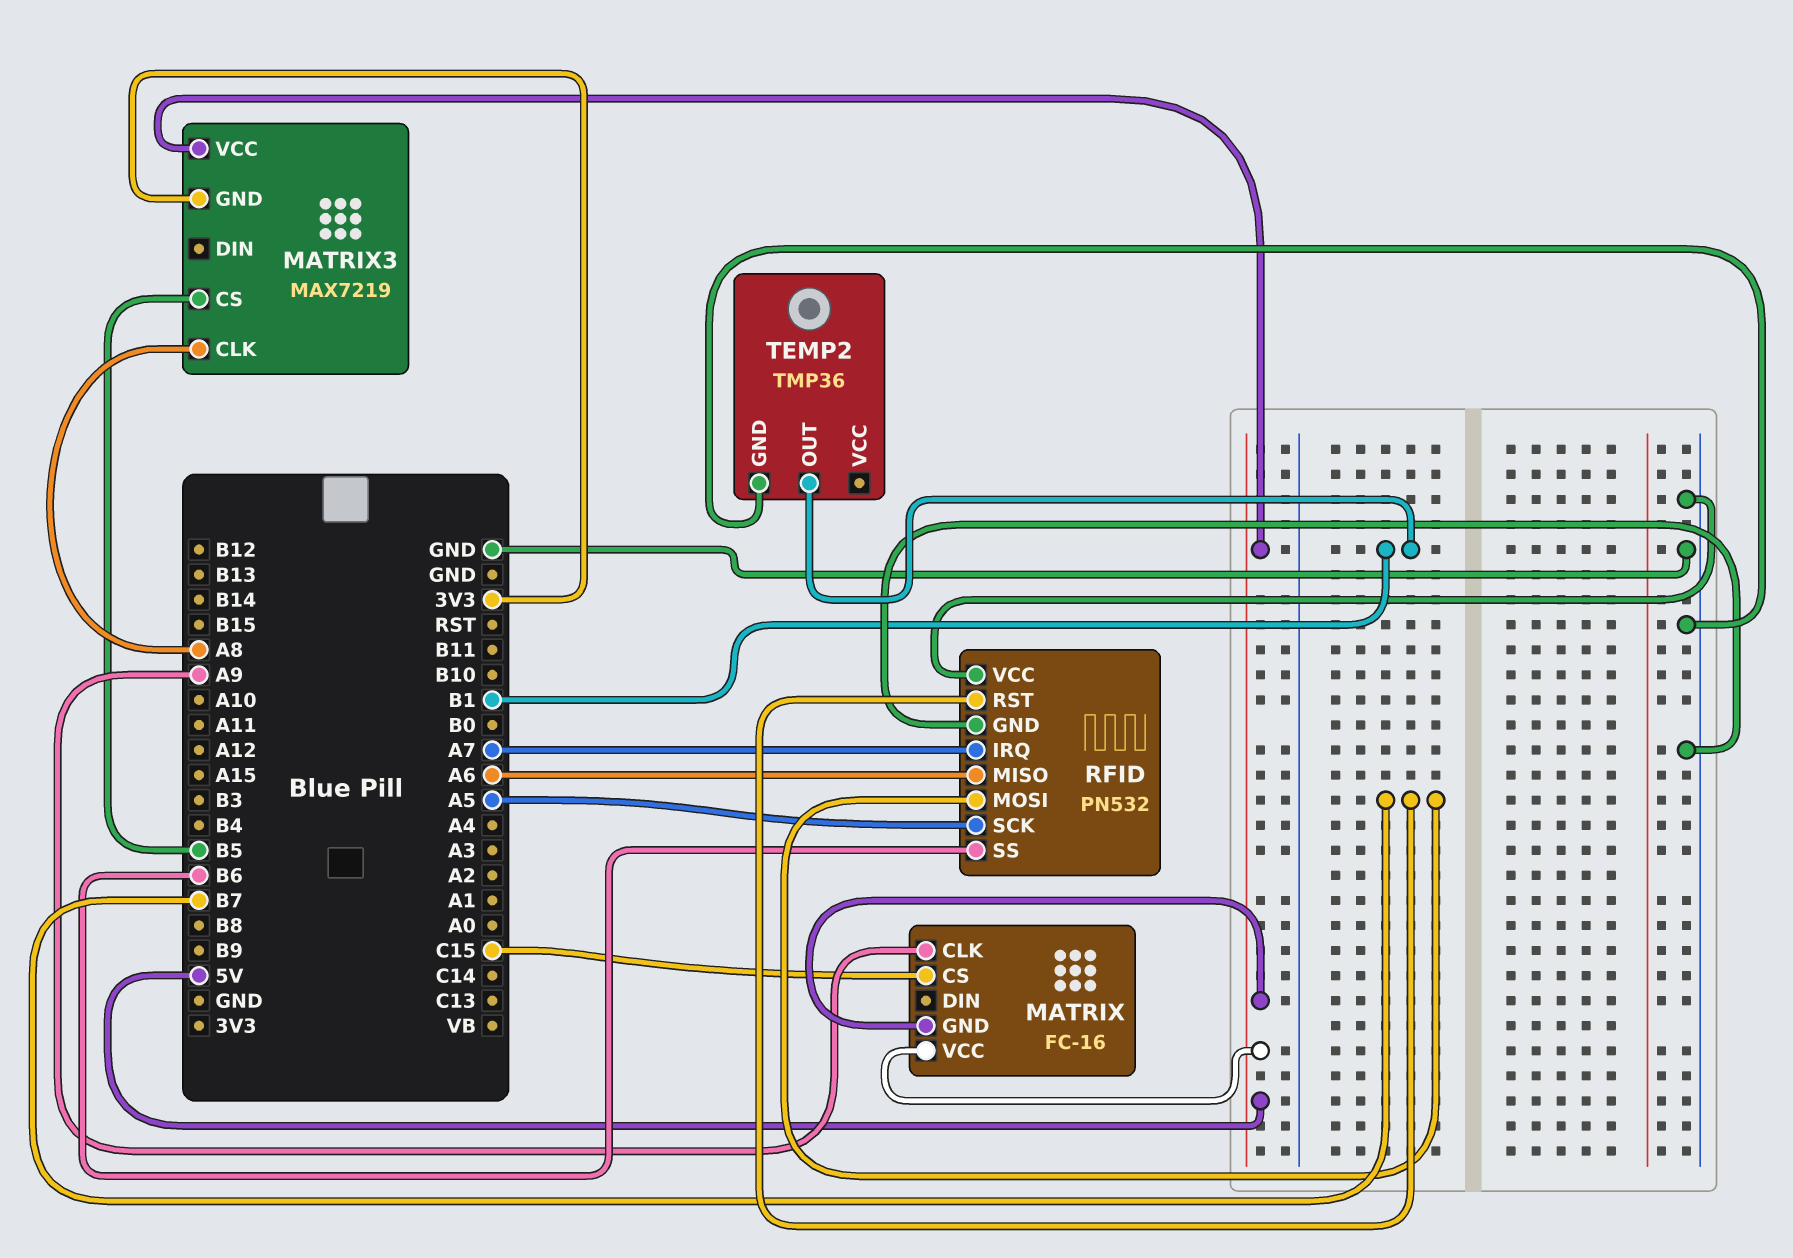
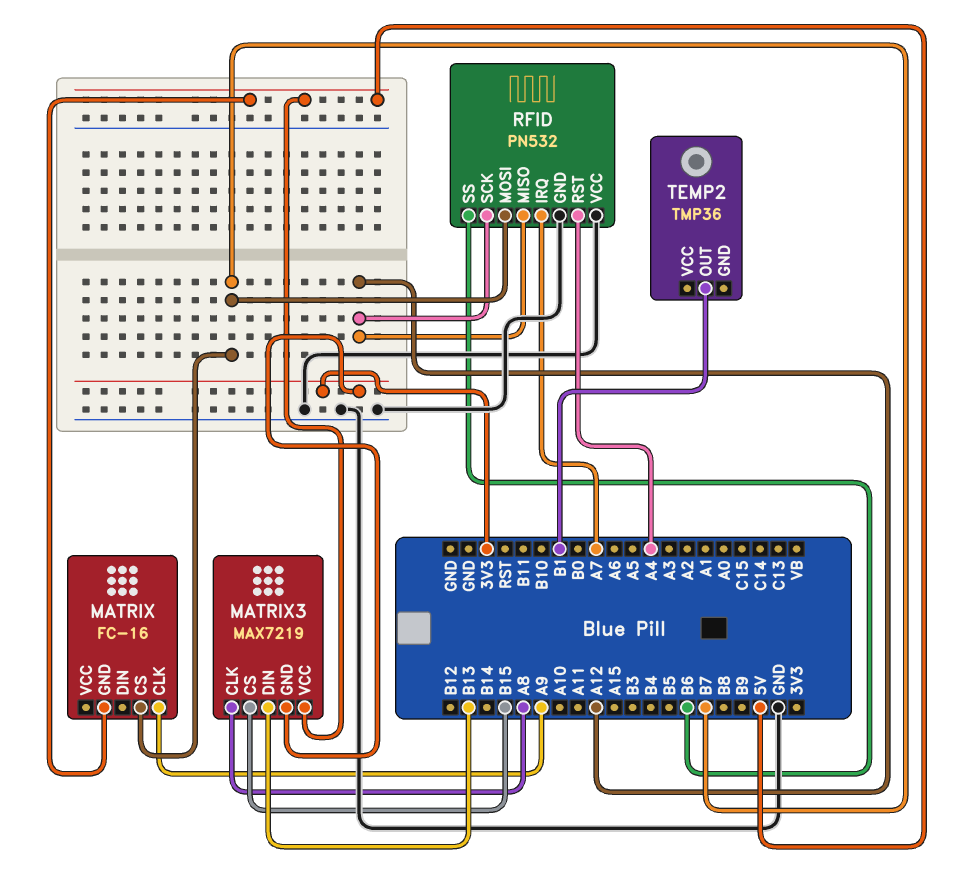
MATRIX pin CS: C15 -> B7
MATRIX pin VCC: 5V -> none
MATRIX3 pin CS: B5 -> B15
MATRIX3 pin DIN: none -> B13
RFID pin MISO: A6 -> A12
RFID pin RST: B7 -> A4
RFID pin SCK: A5 -> A12
TEMP2 pin GND: GND -> none

